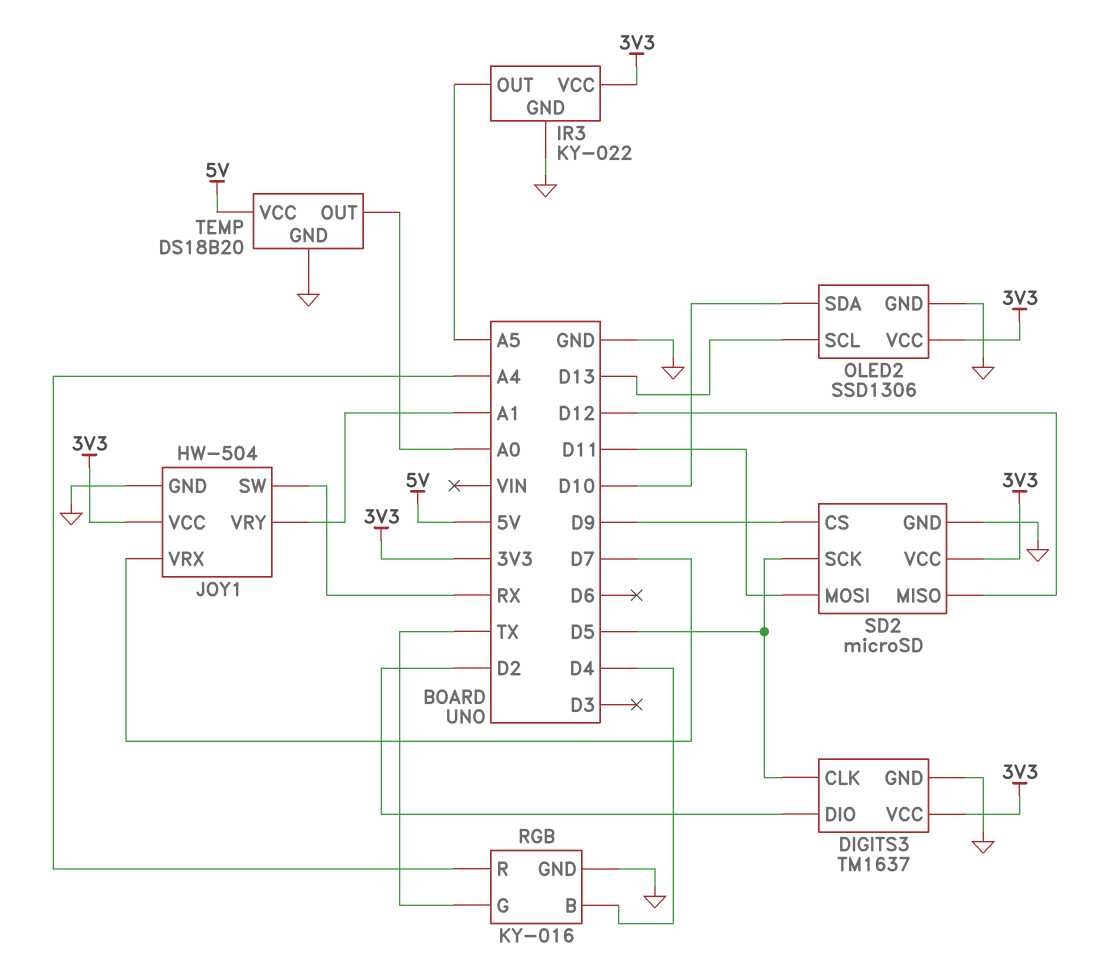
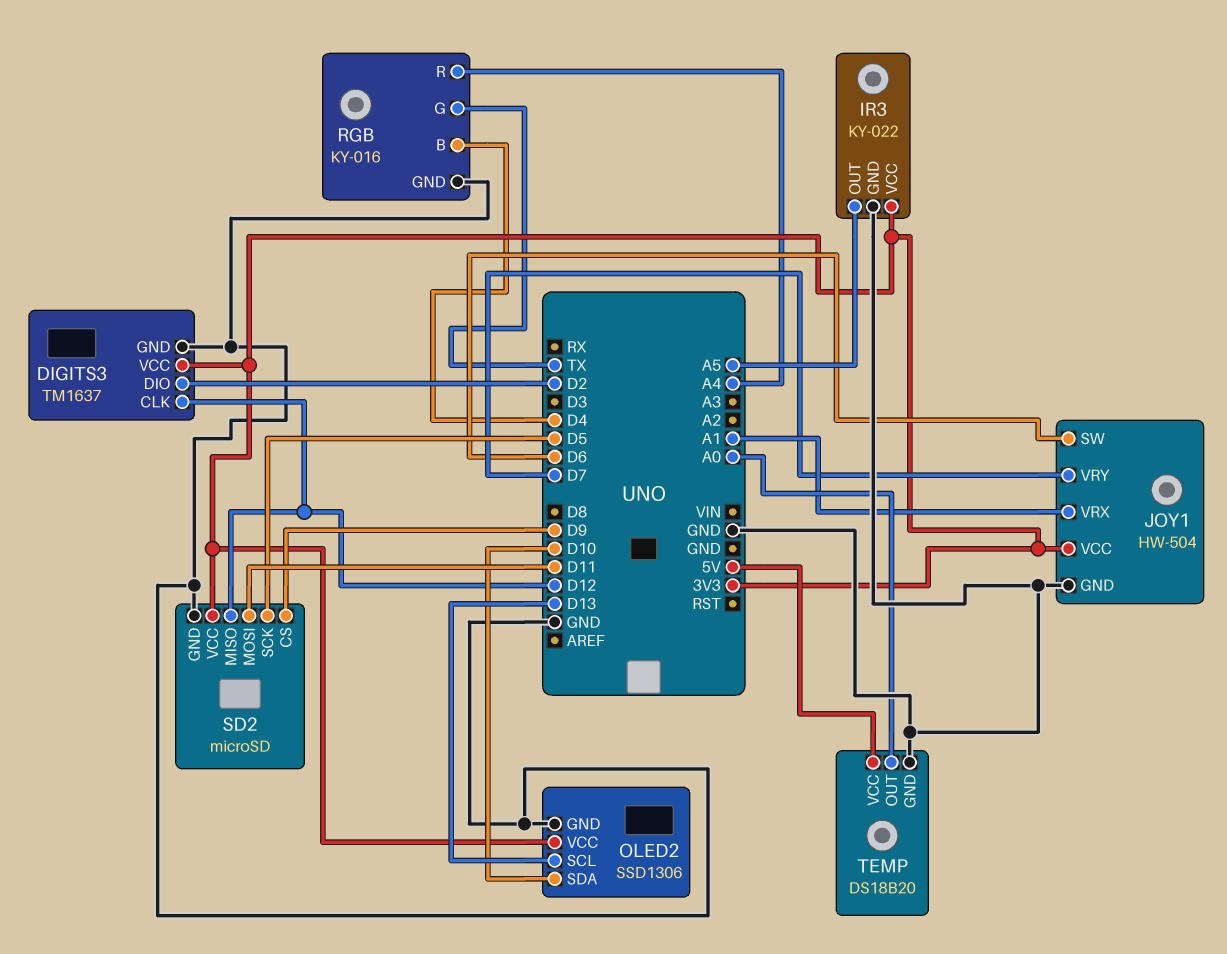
DIGITS3 pin CLK: D5 -> D12
JOY1 pin SW: RX -> D6
JOY1 pin VRX: D7 -> A1
JOY1 pin VRY: A1 -> D7

